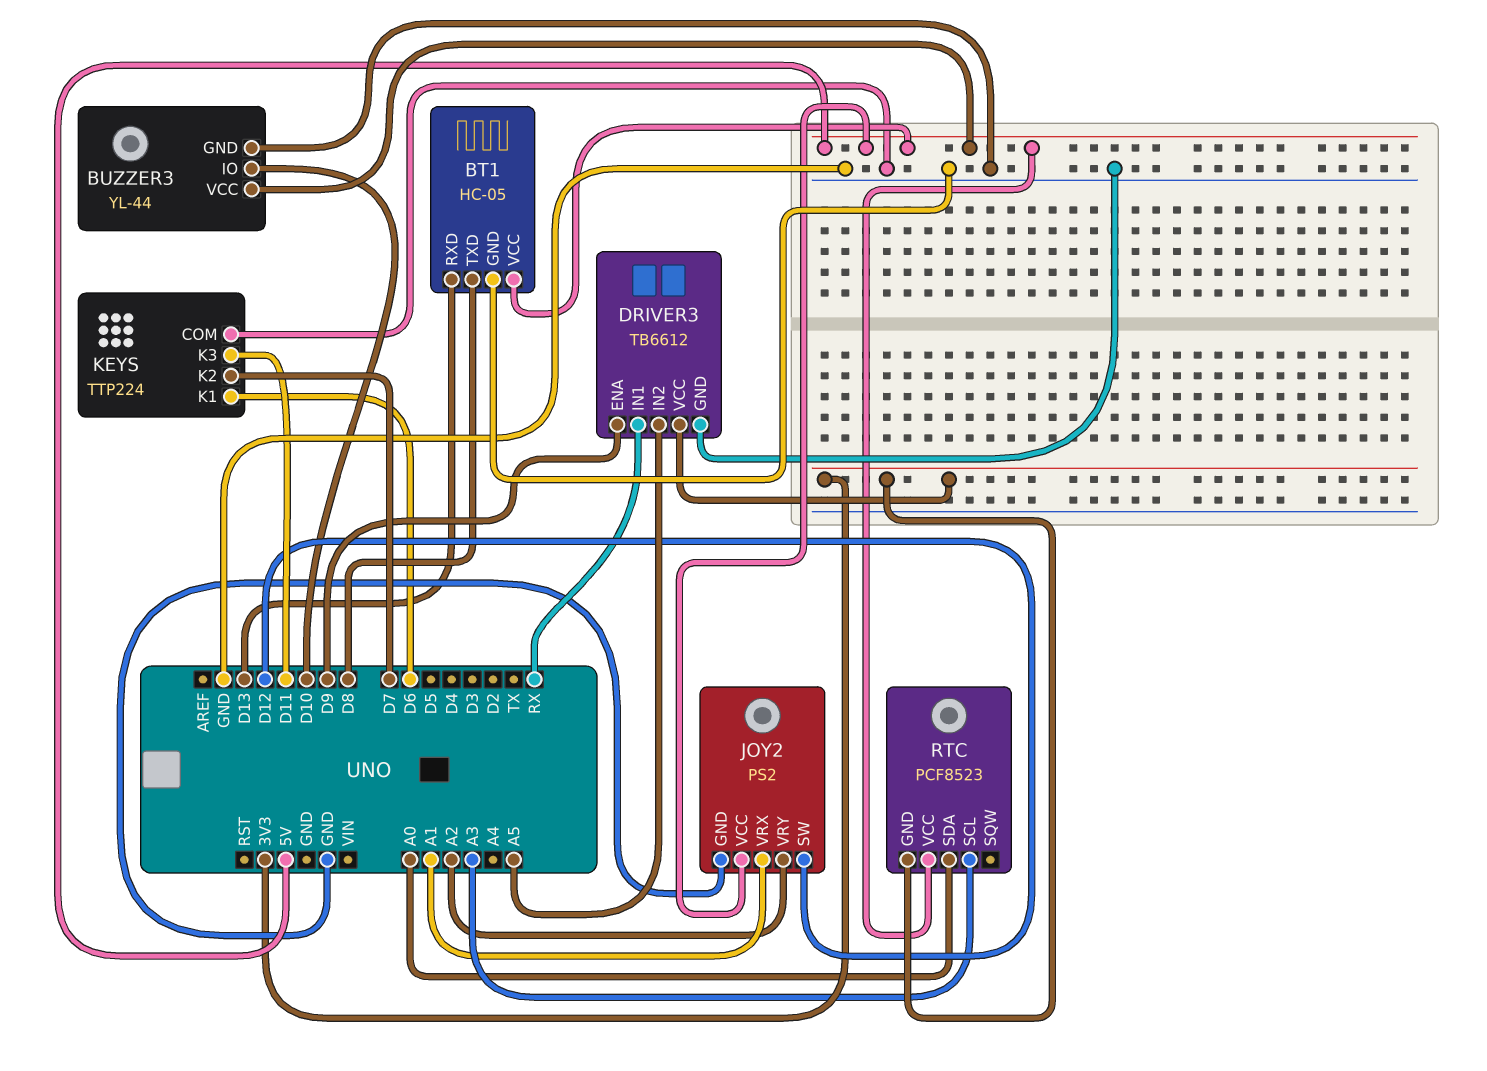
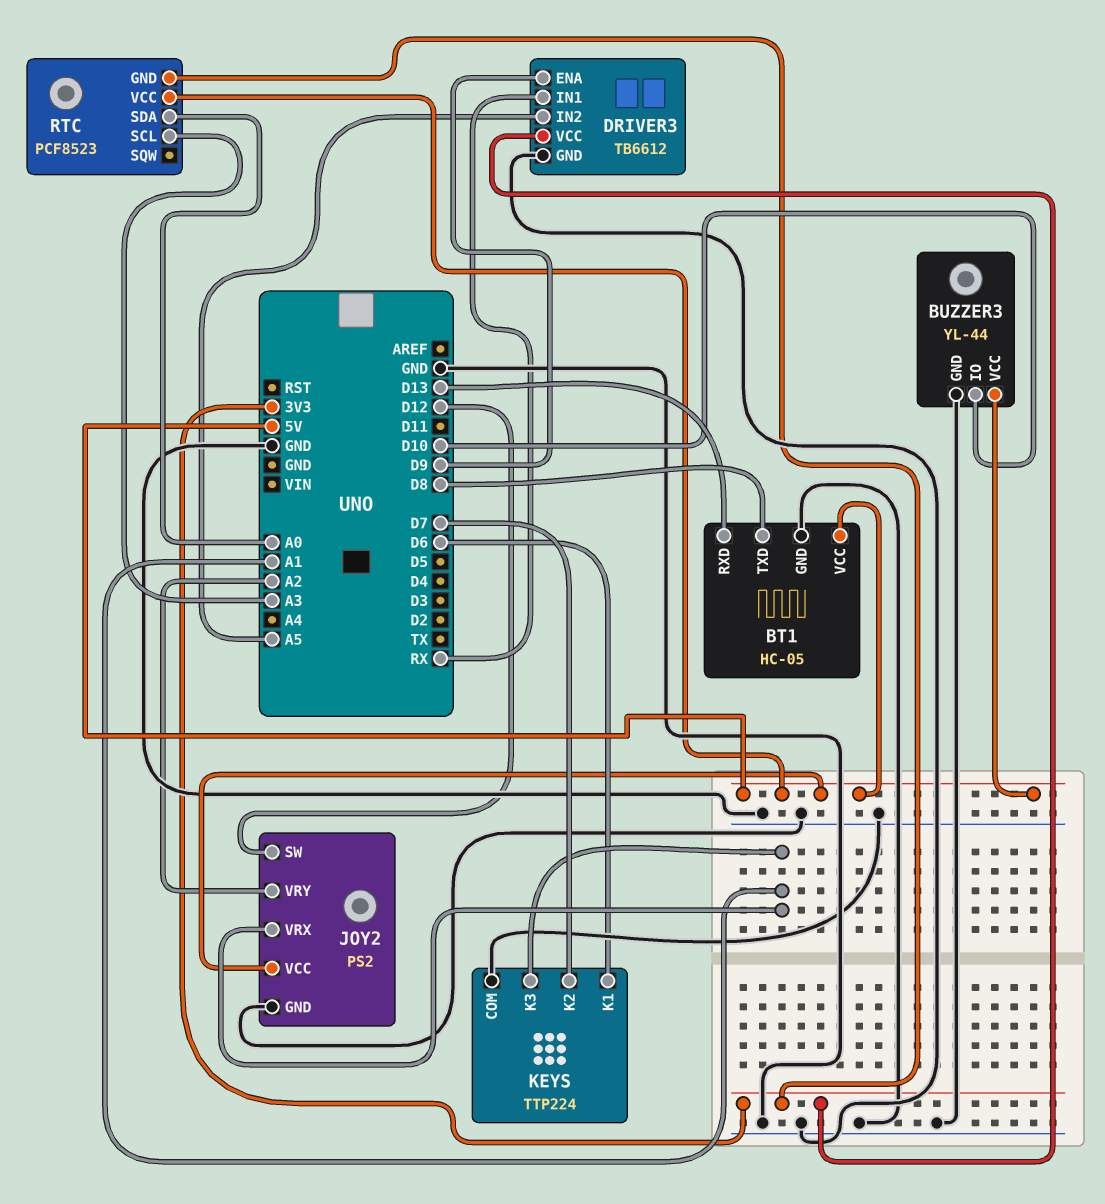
KEYS pin K3: D11 -> A1

